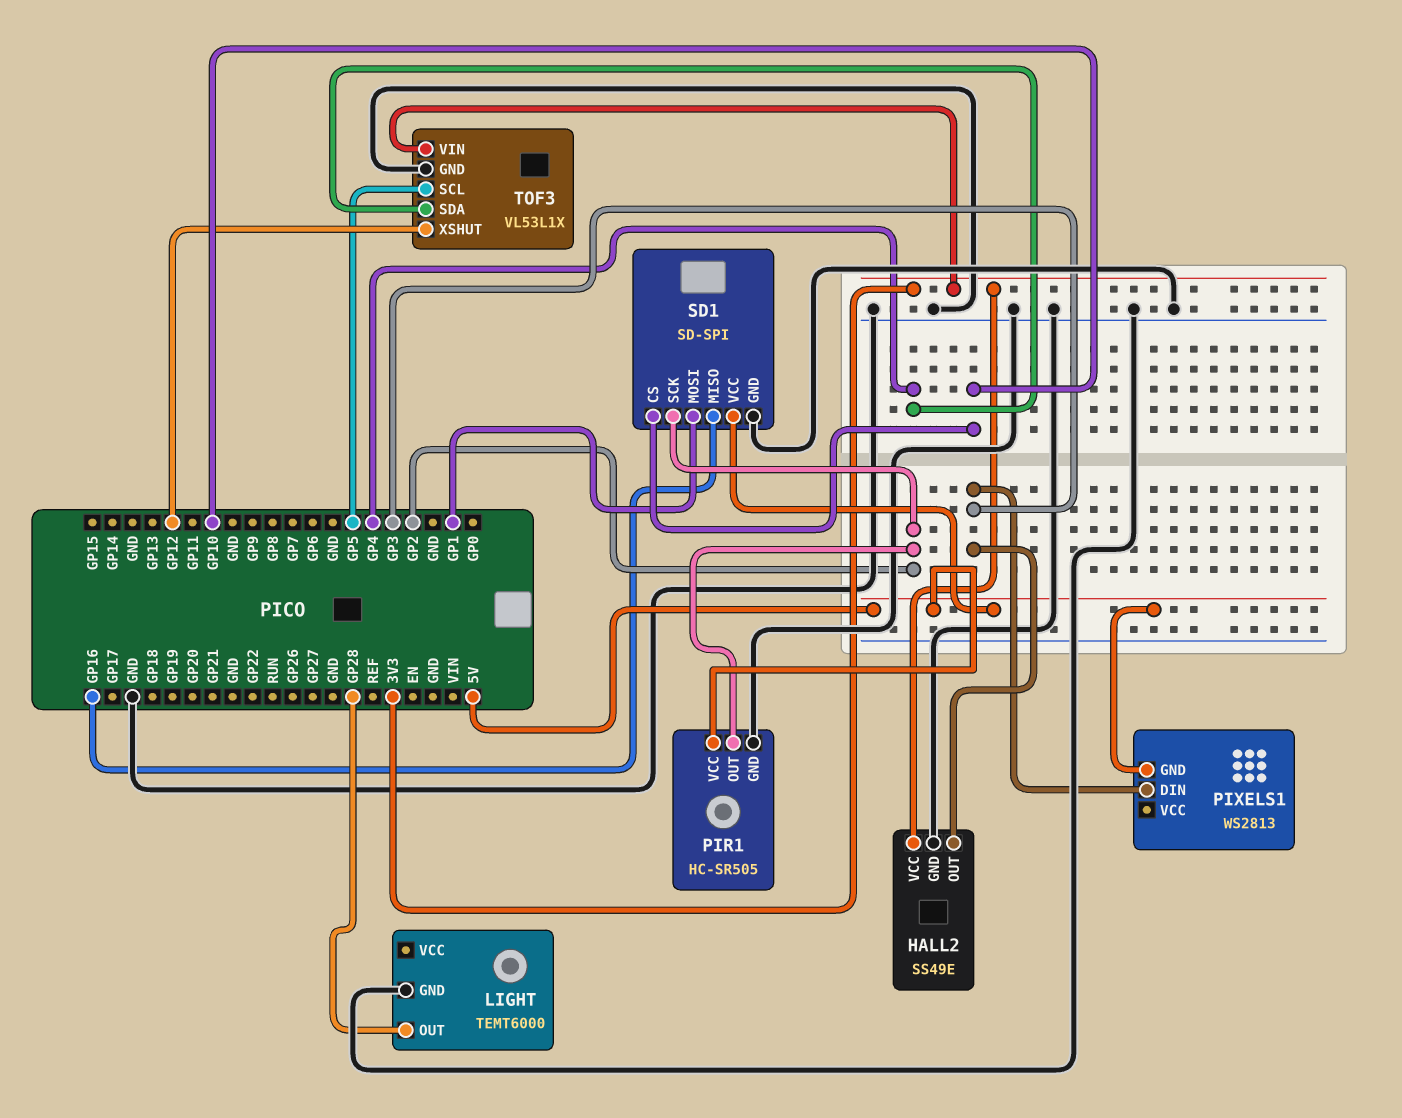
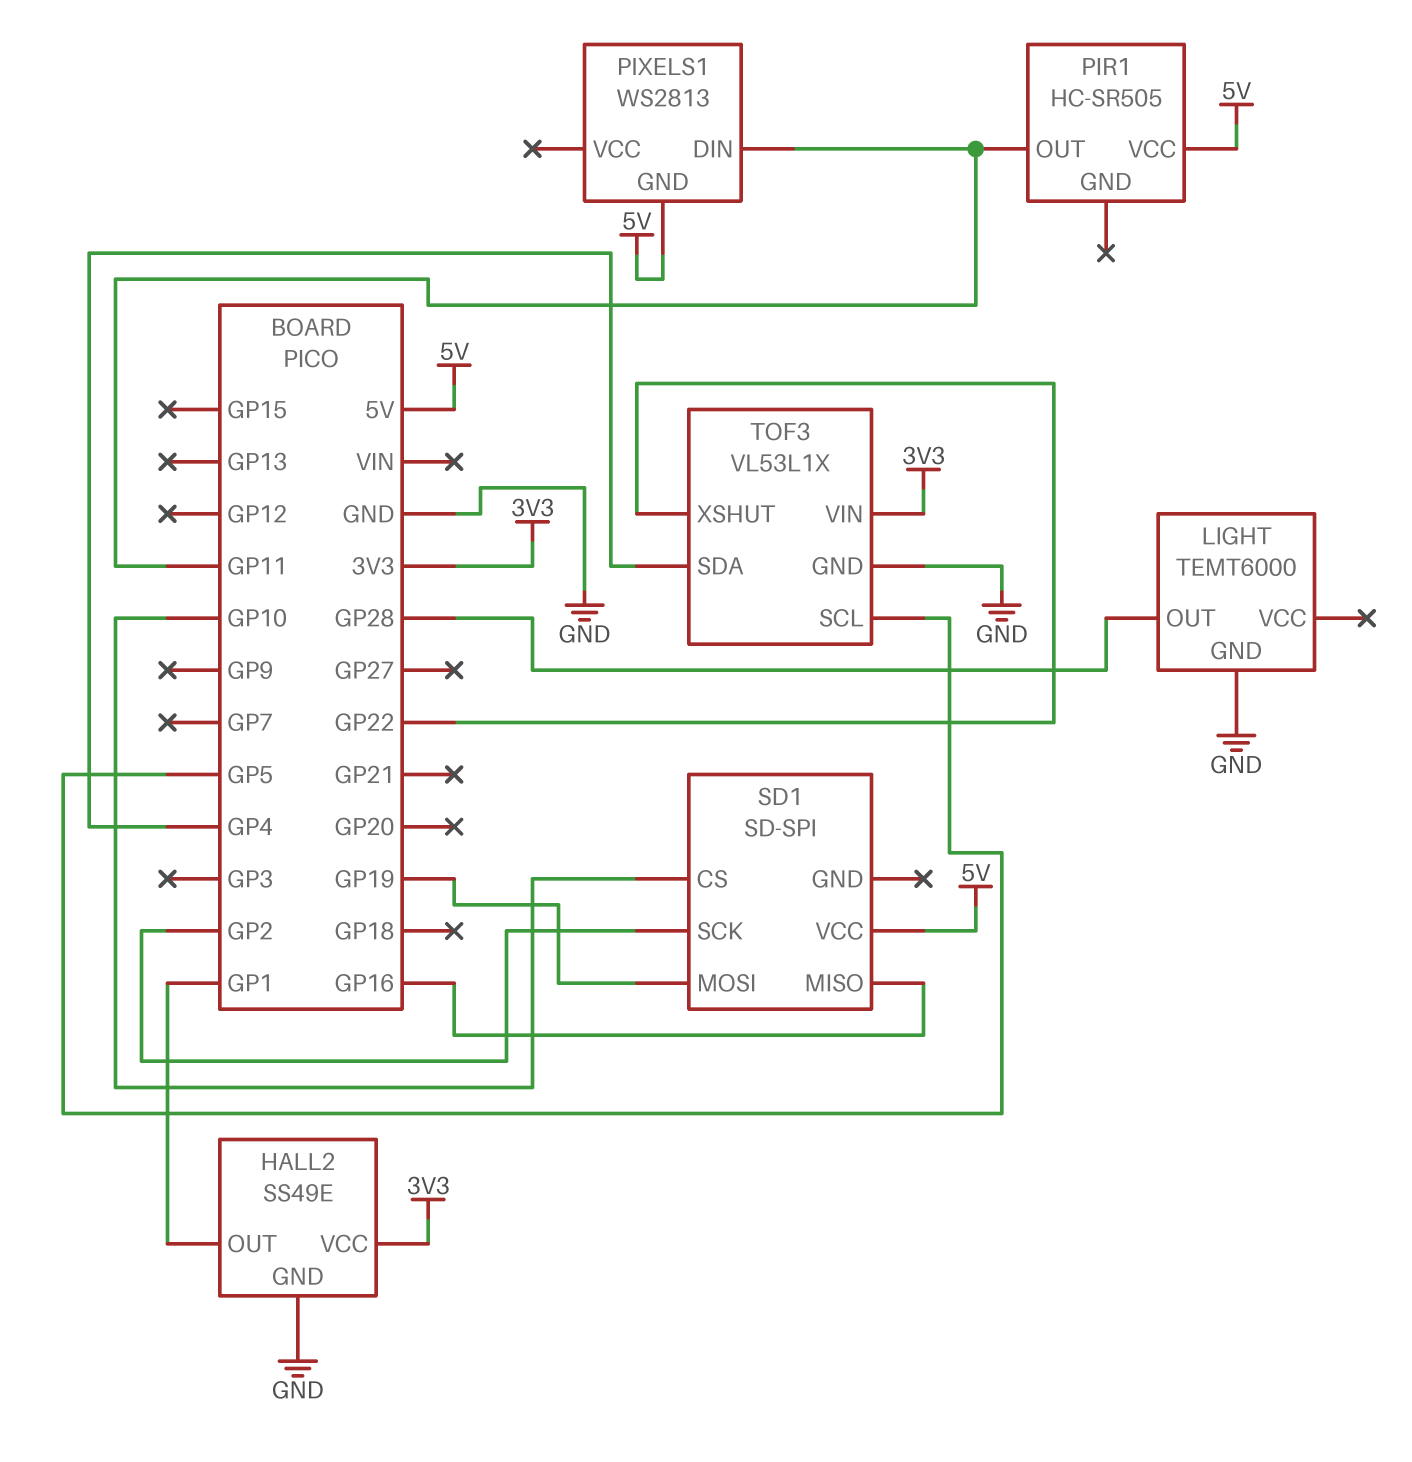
HALL2 pin OUT: GP3 -> GP1
PIR1 pin GND: GND -> none
PIR1 pin OUT: GP2 -> GP11
PIXELS1 pin DIN: GP3 -> GP11
SD1 pin GND: GND -> none
SD1 pin MOSI: GP1 -> GP19
TOF3 pin XSHUT: GP12 -> GP22

